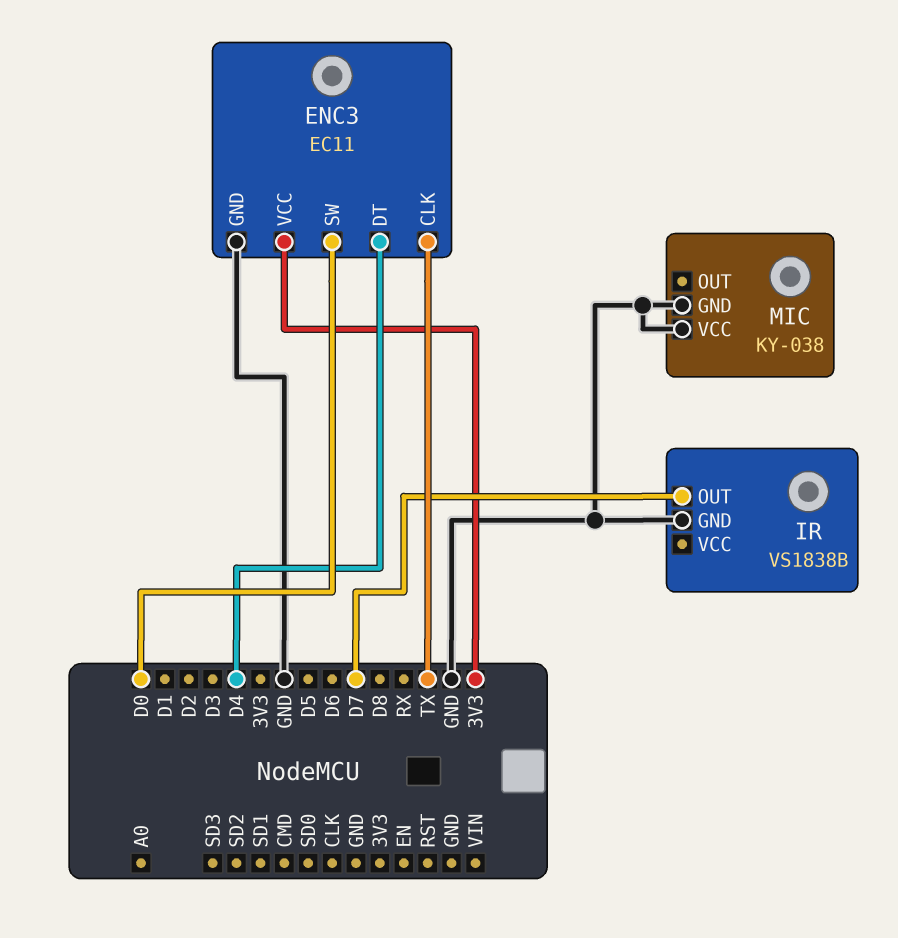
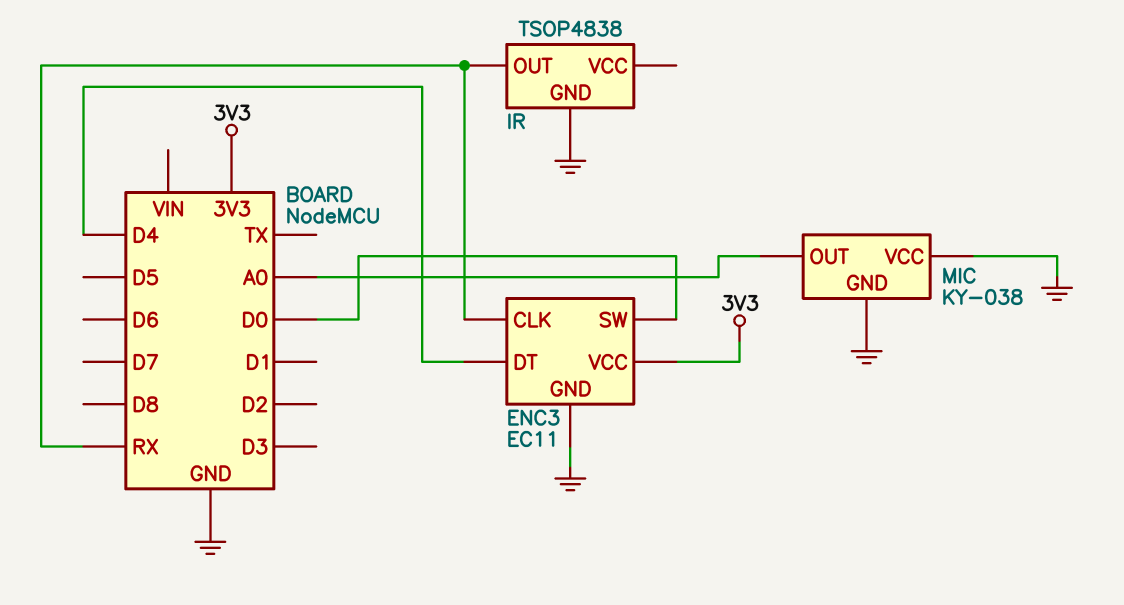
ENC3 pin CLK: TX -> RX
IR: VS1838B -> TSOP4838
IR pin OUT: D7 -> RX
MIC pin OUT: none -> A0

